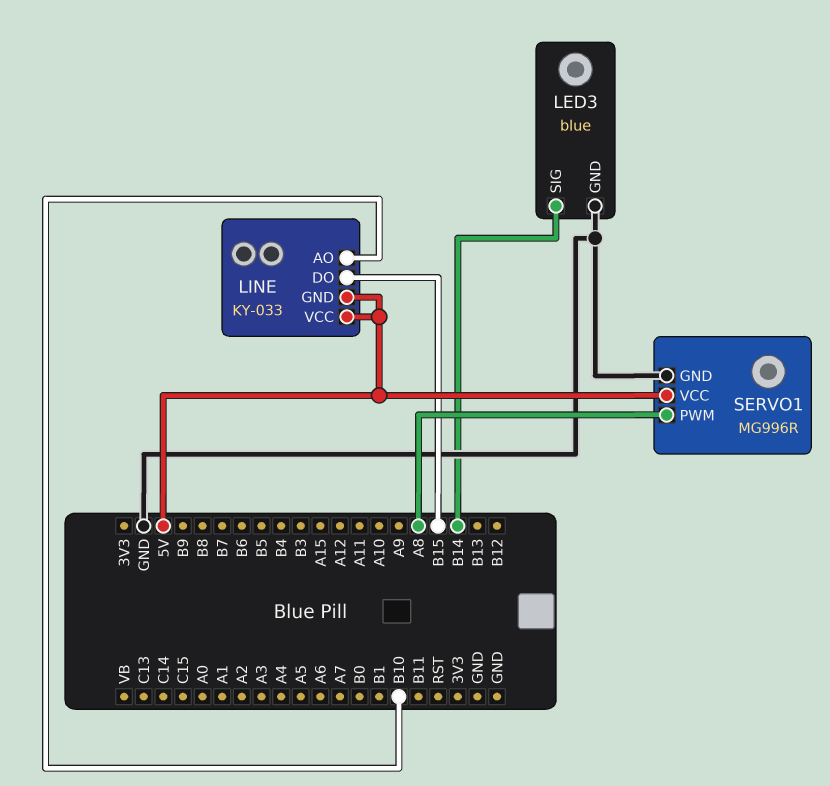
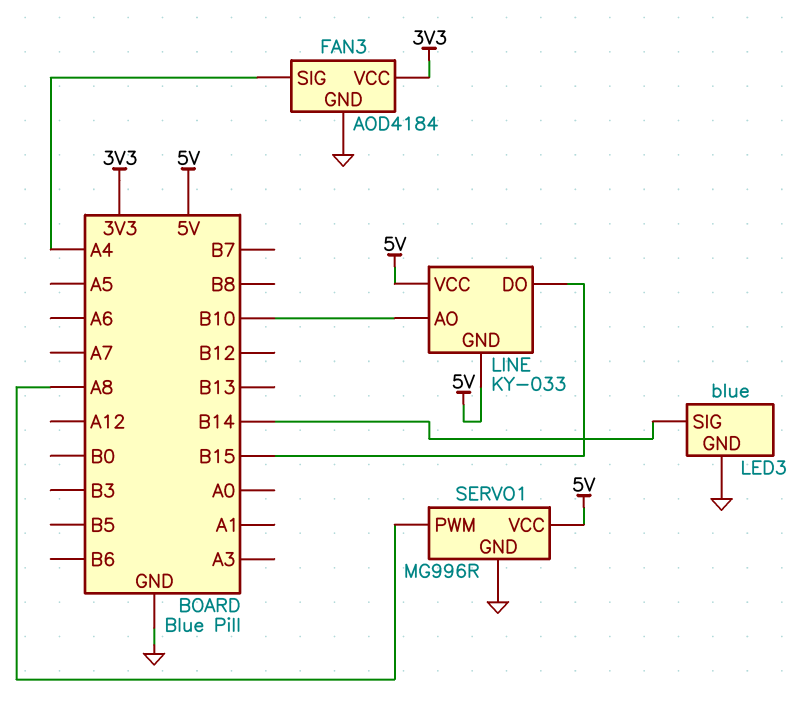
FAN3: none -> AOD4184
FAN3 pin GND: none -> GND
FAN3 pin SIG: none -> A4
FAN3 pin VCC: none -> 3V3

